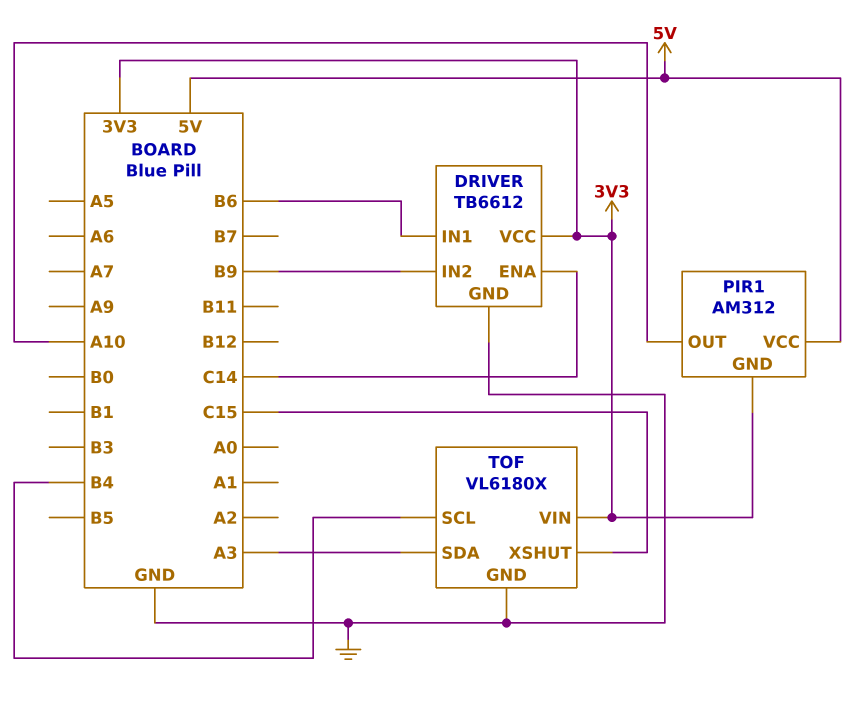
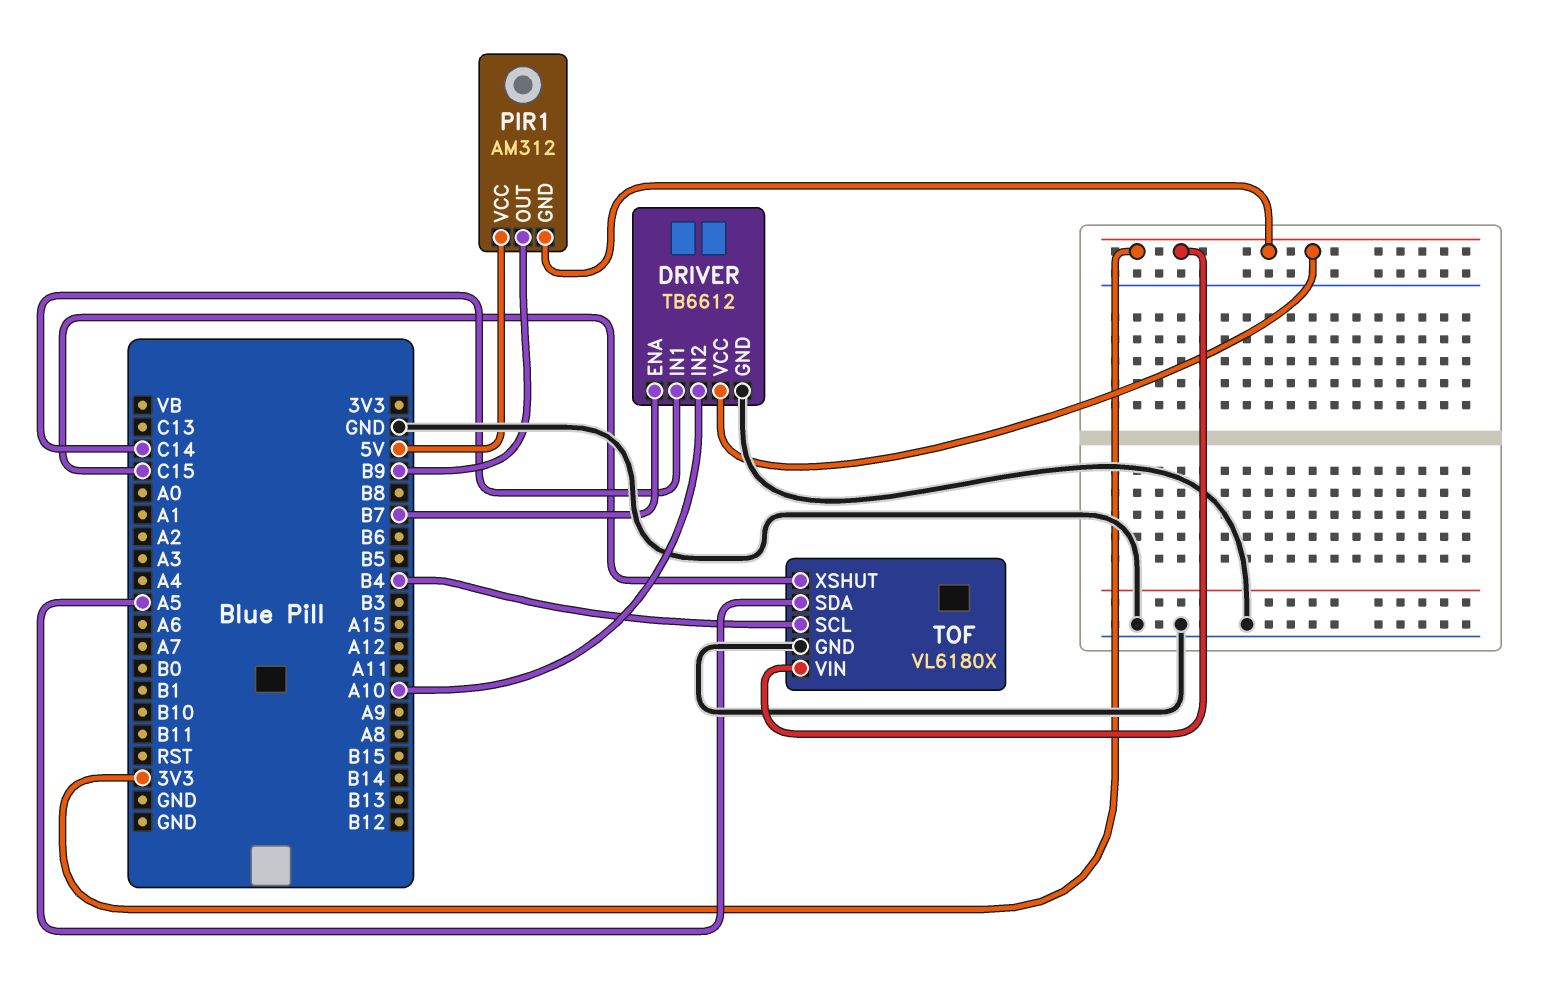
DRIVER pin ENA: C14 -> B7
DRIVER pin IN1: B6 -> C14
DRIVER pin IN2: B9 -> A10
PIR1 pin OUT: A10 -> B9
TOF pin SDA: A3 -> A5

